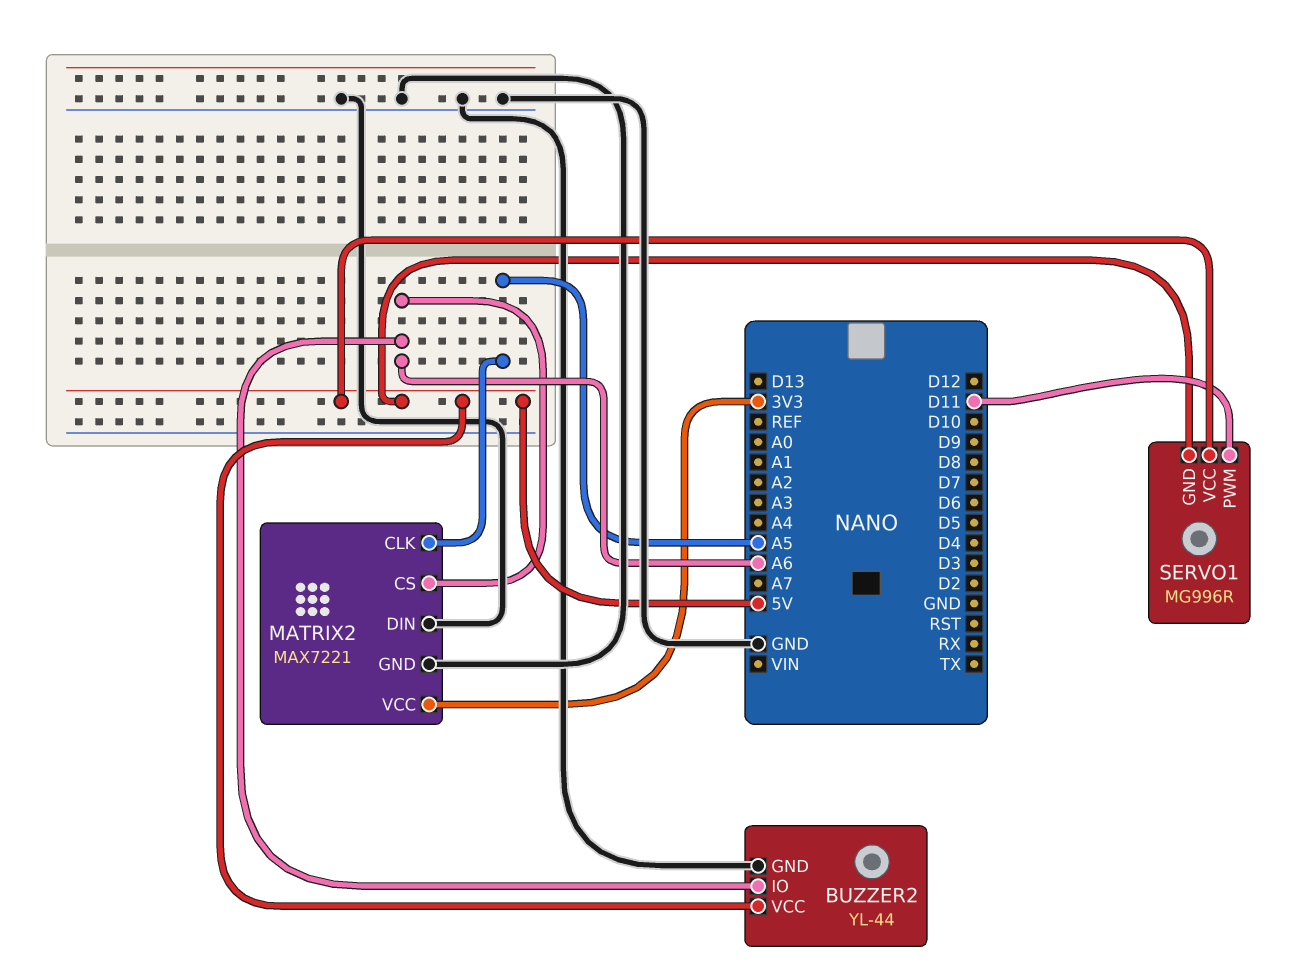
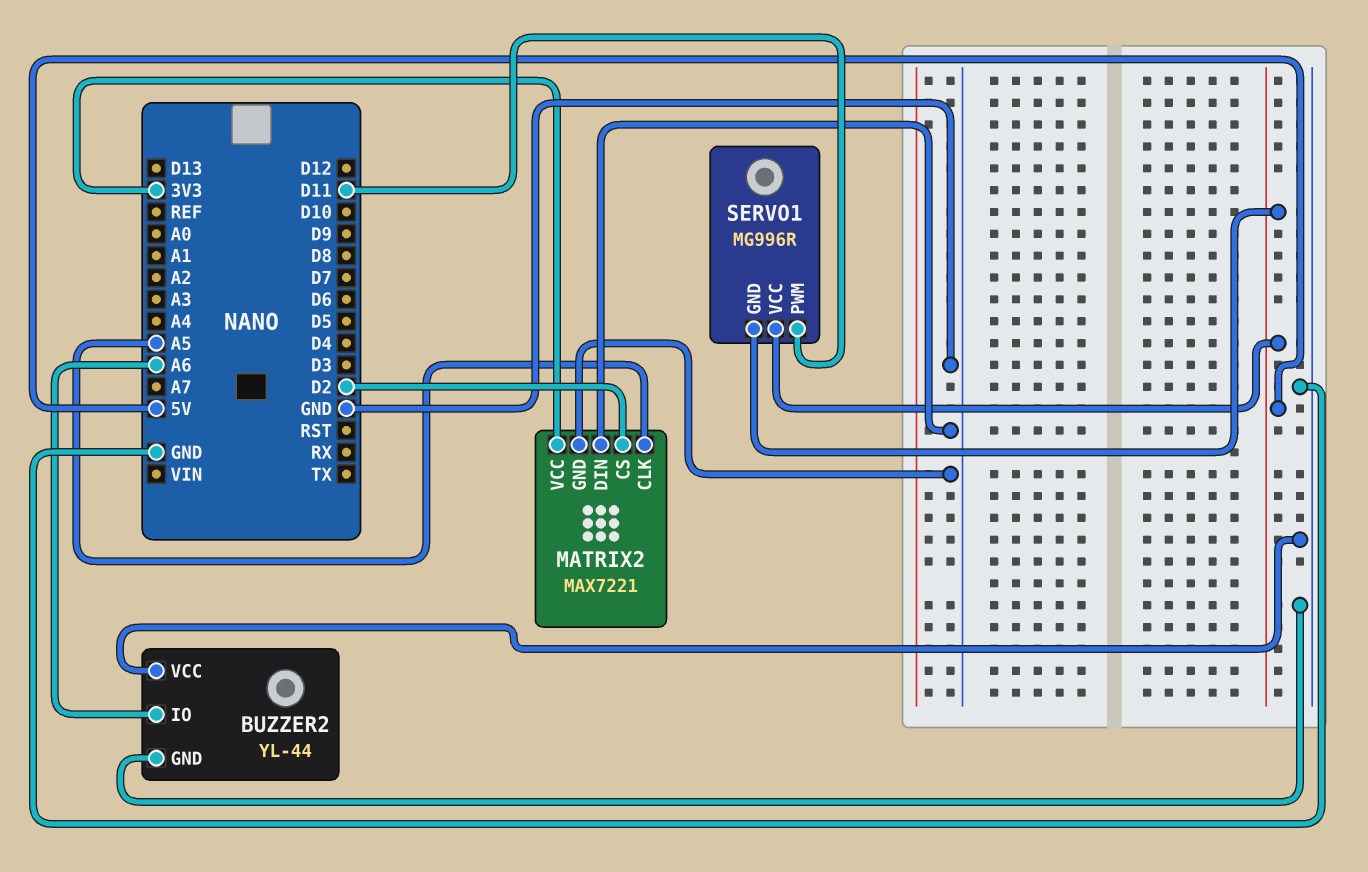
BUZZER2 pin VCC: 5V -> GND
MATRIX2 pin CS: A6 -> D2

